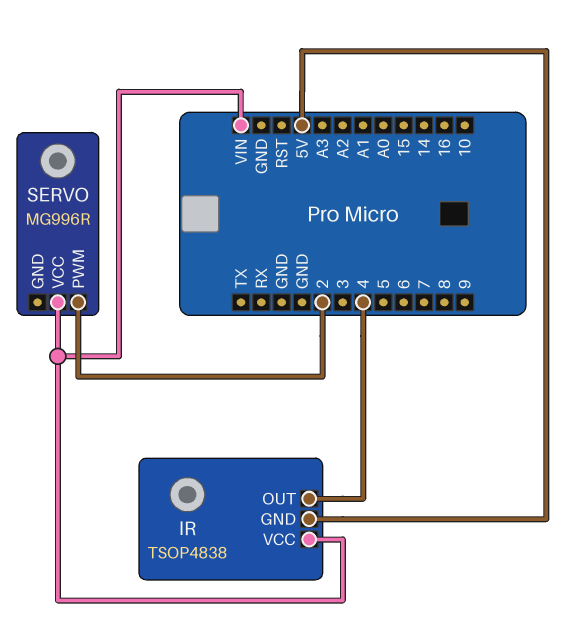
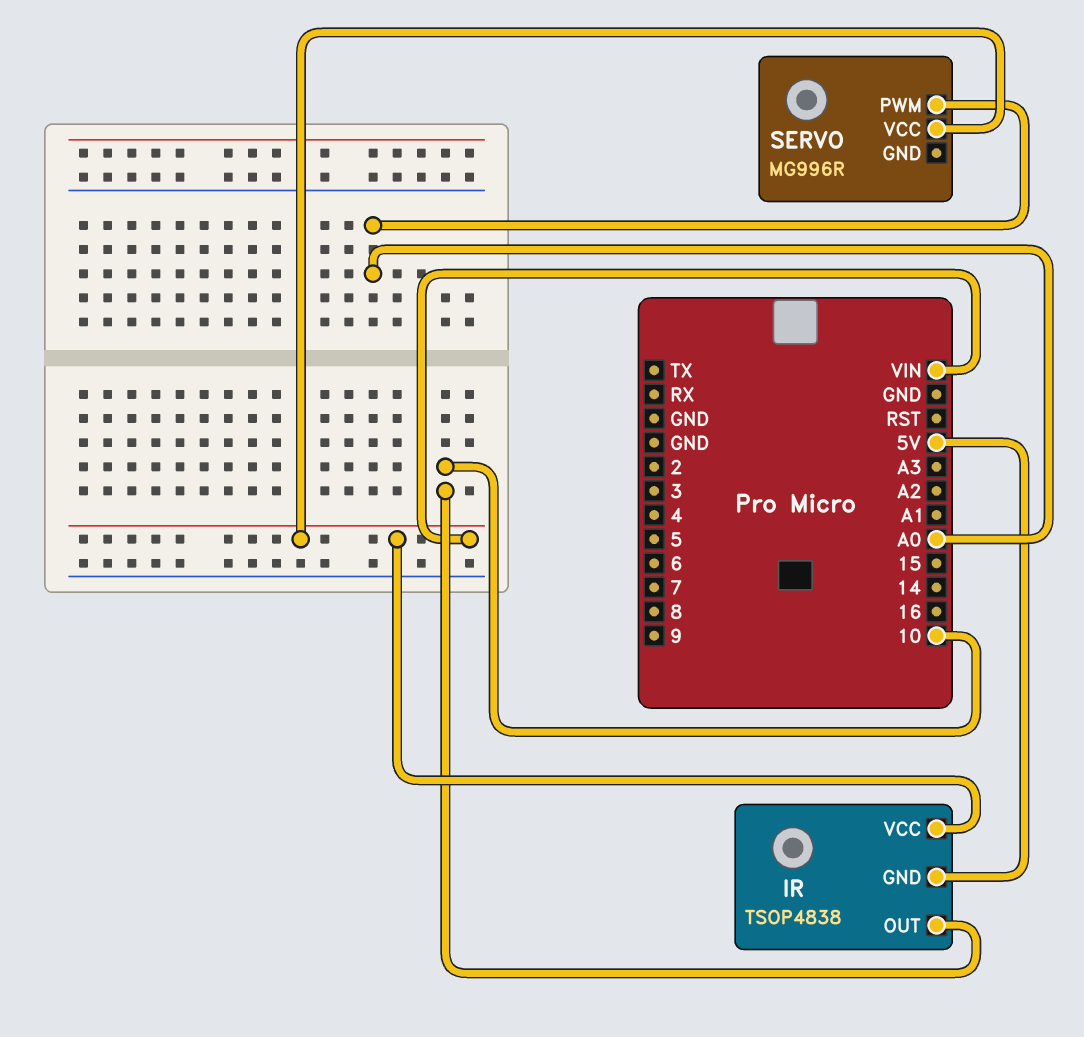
IR pin OUT: 4 -> 10
SERVO pin PWM: 2 -> A0

